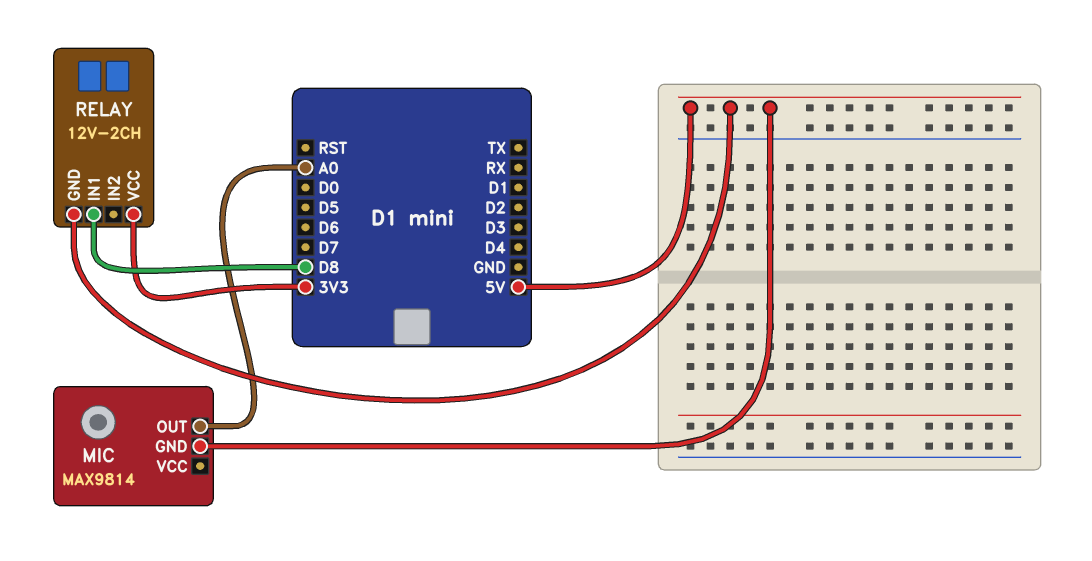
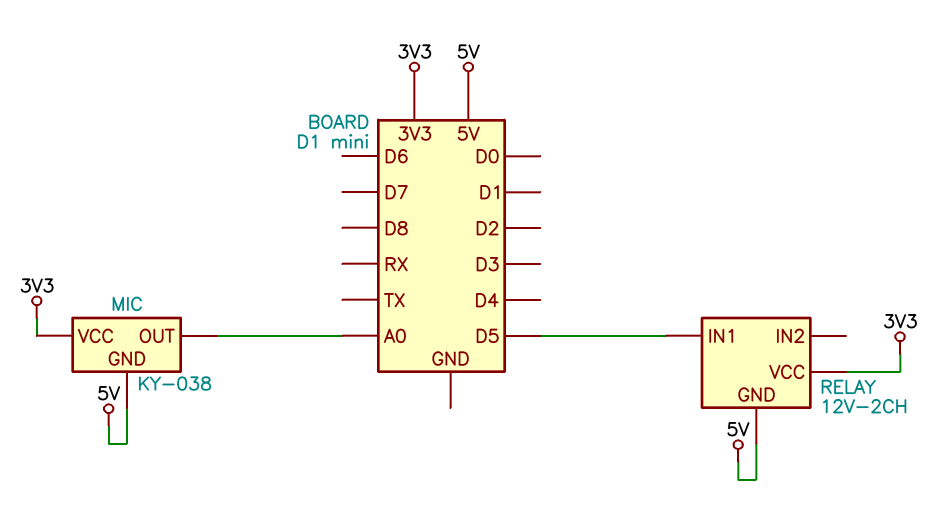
MIC: MAX9814 -> KY-038
MIC pin VCC: none -> 3V3
RELAY pin IN1: D8 -> D5

